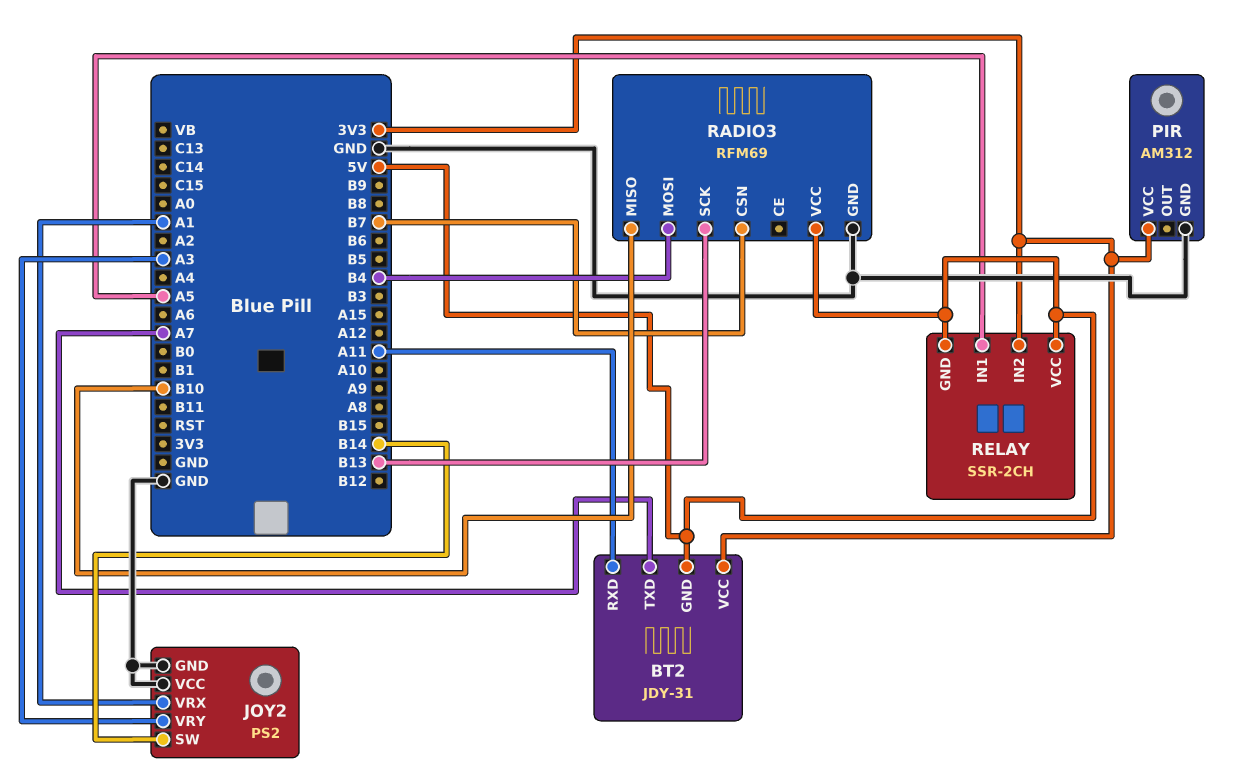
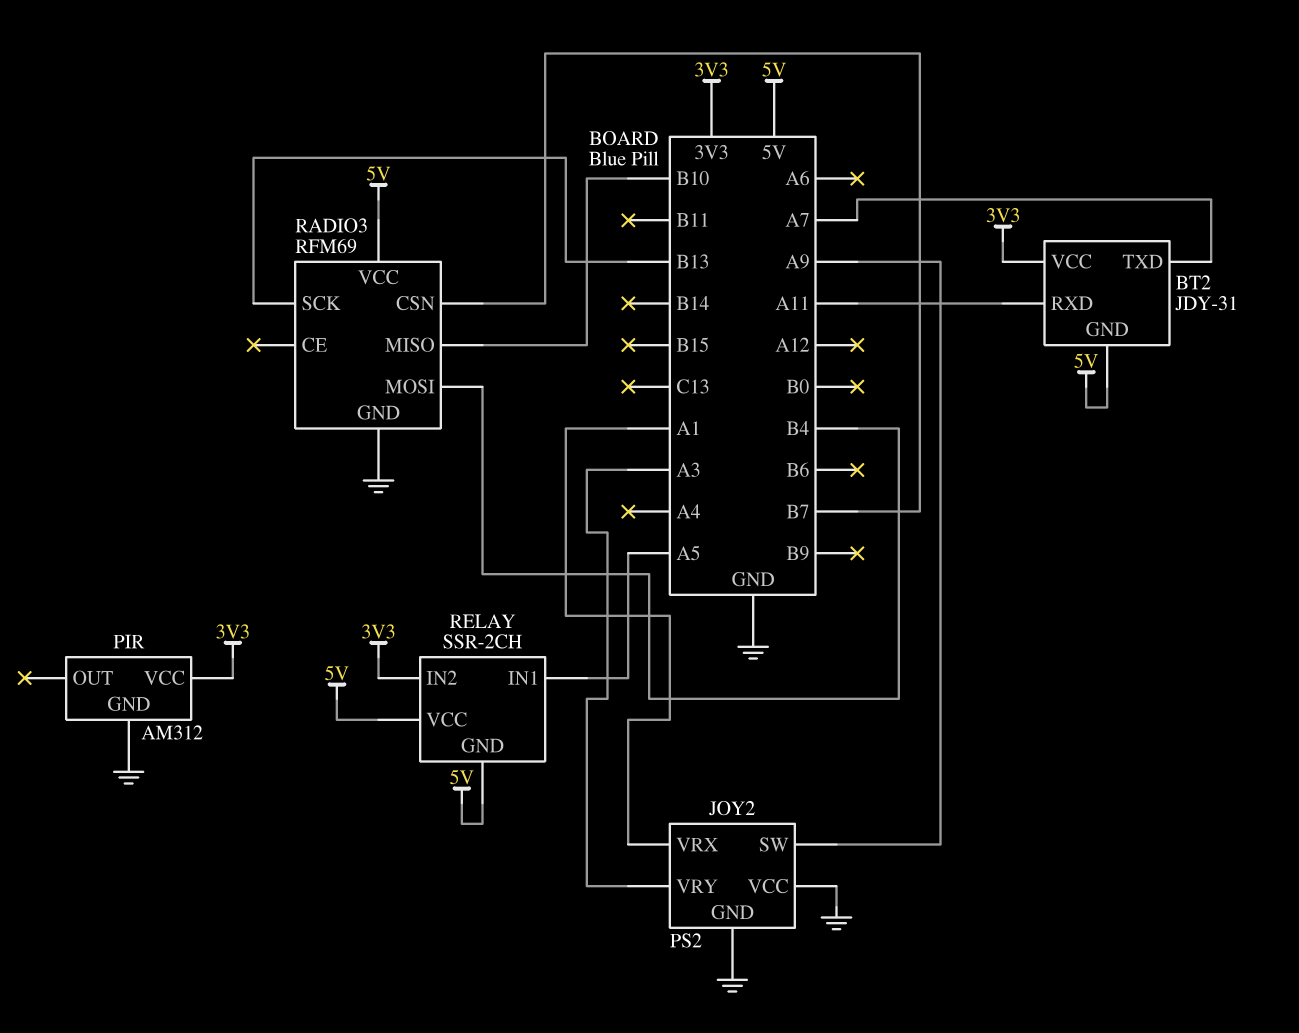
JOY2 pin SW: B14 -> A9

